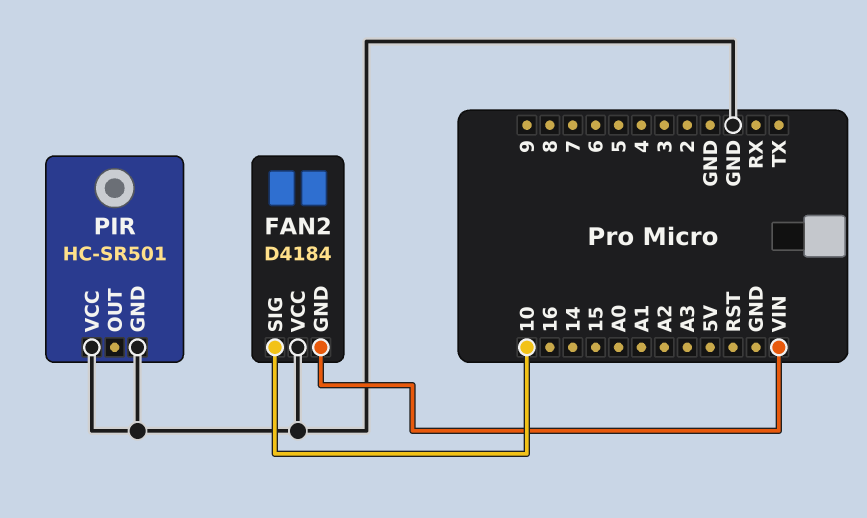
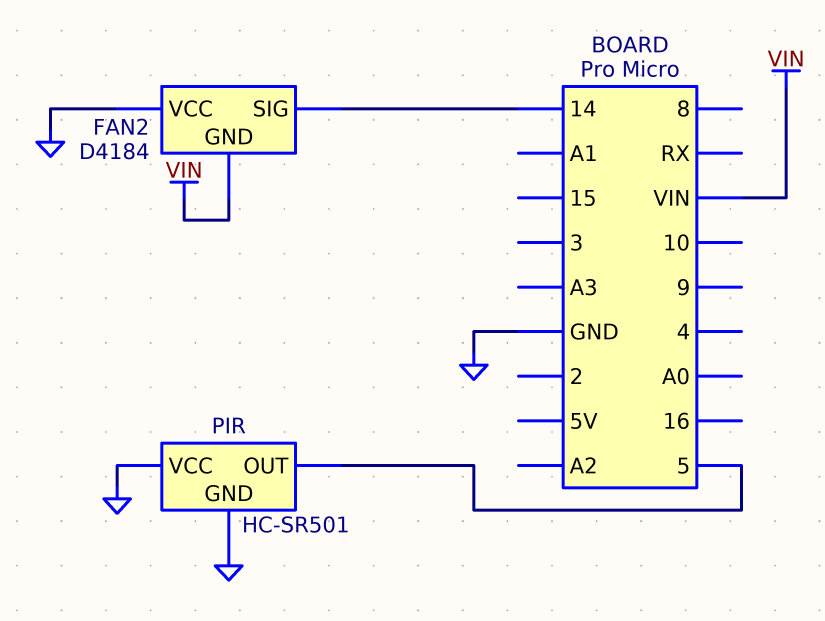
FAN2 pin SIG: 10 -> 14
PIR pin OUT: none -> 5

